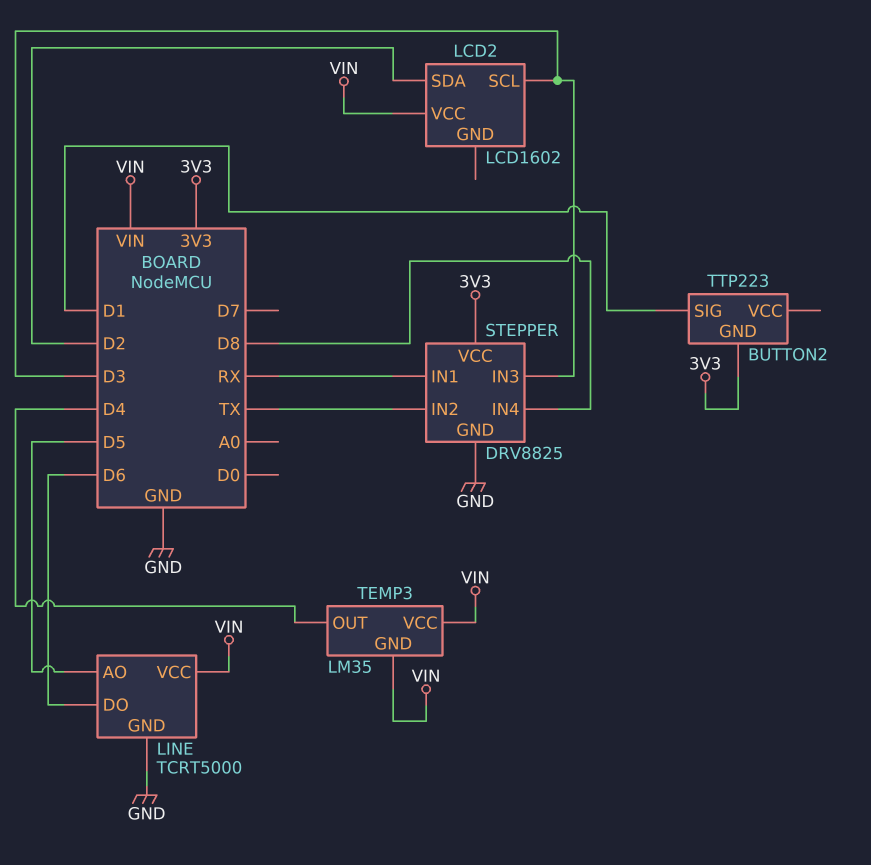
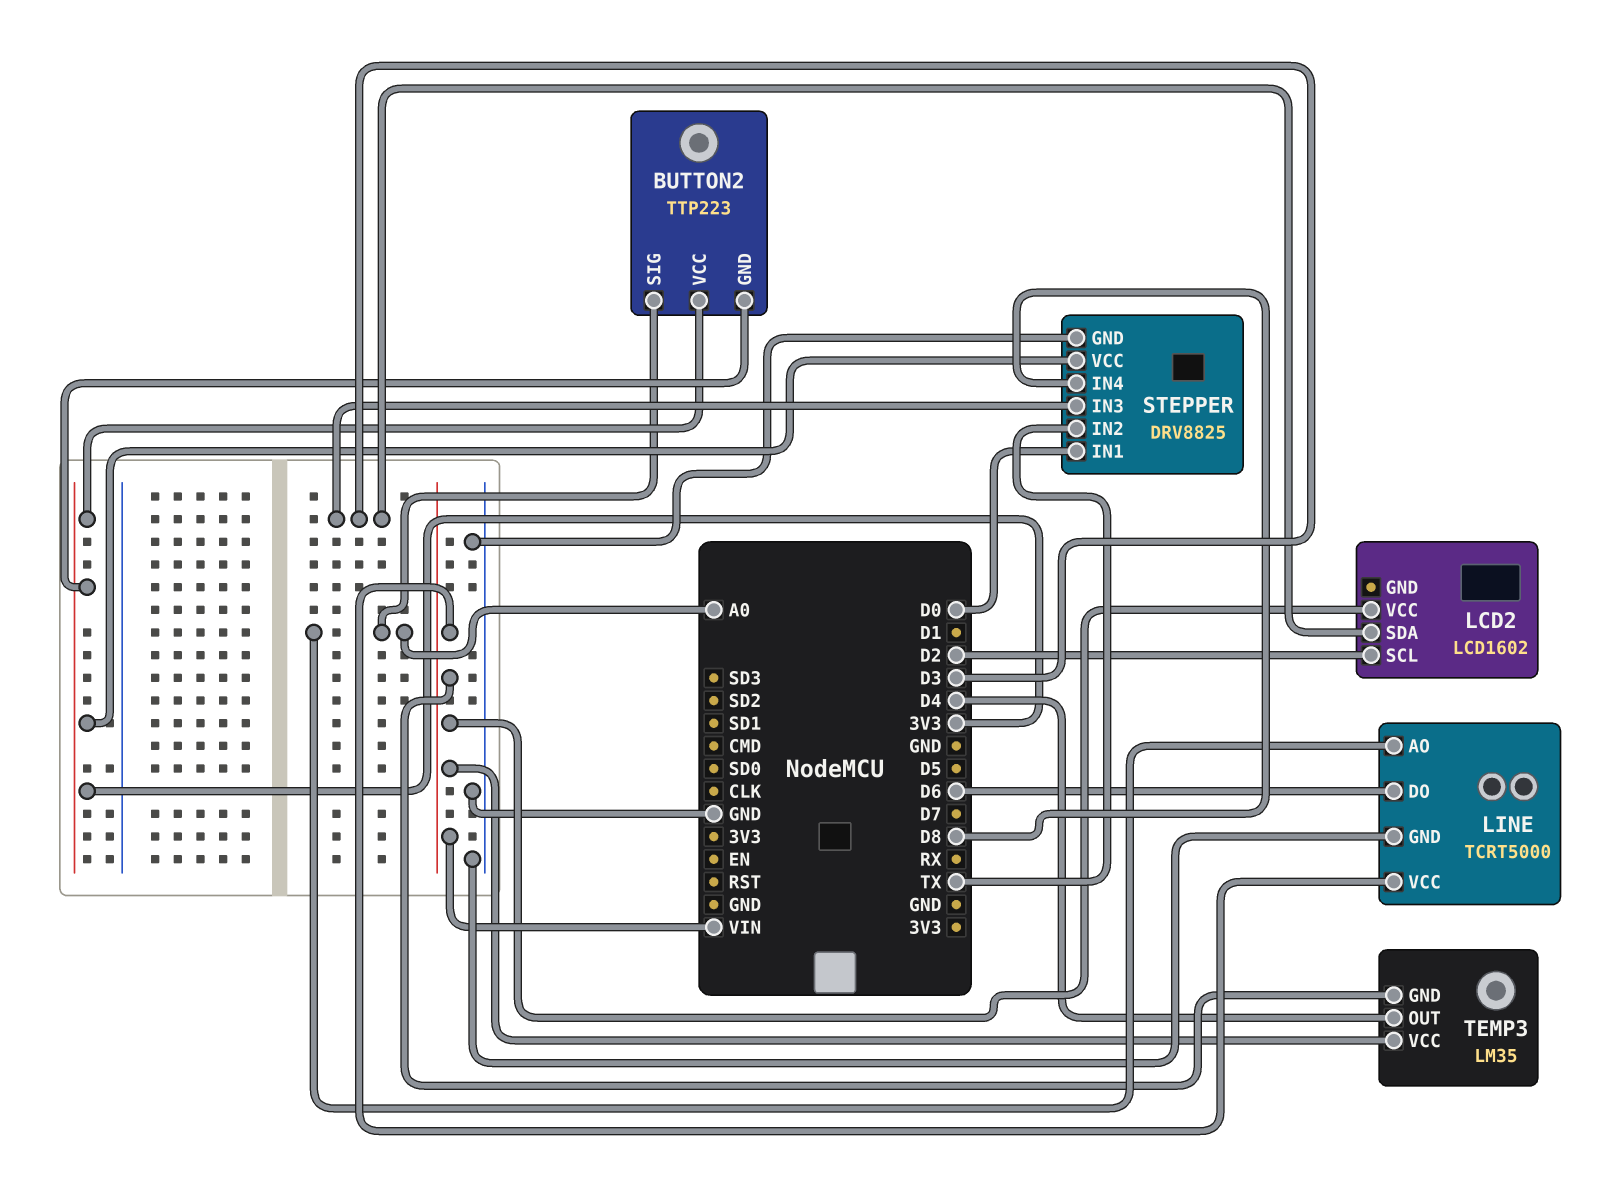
BUTTON2 pin SIG: D1 -> A0
BUTTON2 pin VCC: none -> 3V3
LCD2 pin SCL: D3 -> D2
LCD2 pin SDA: D2 -> D3
LINE pin AO: D5 -> A0
STEPPER pin IN1: RX -> D0

